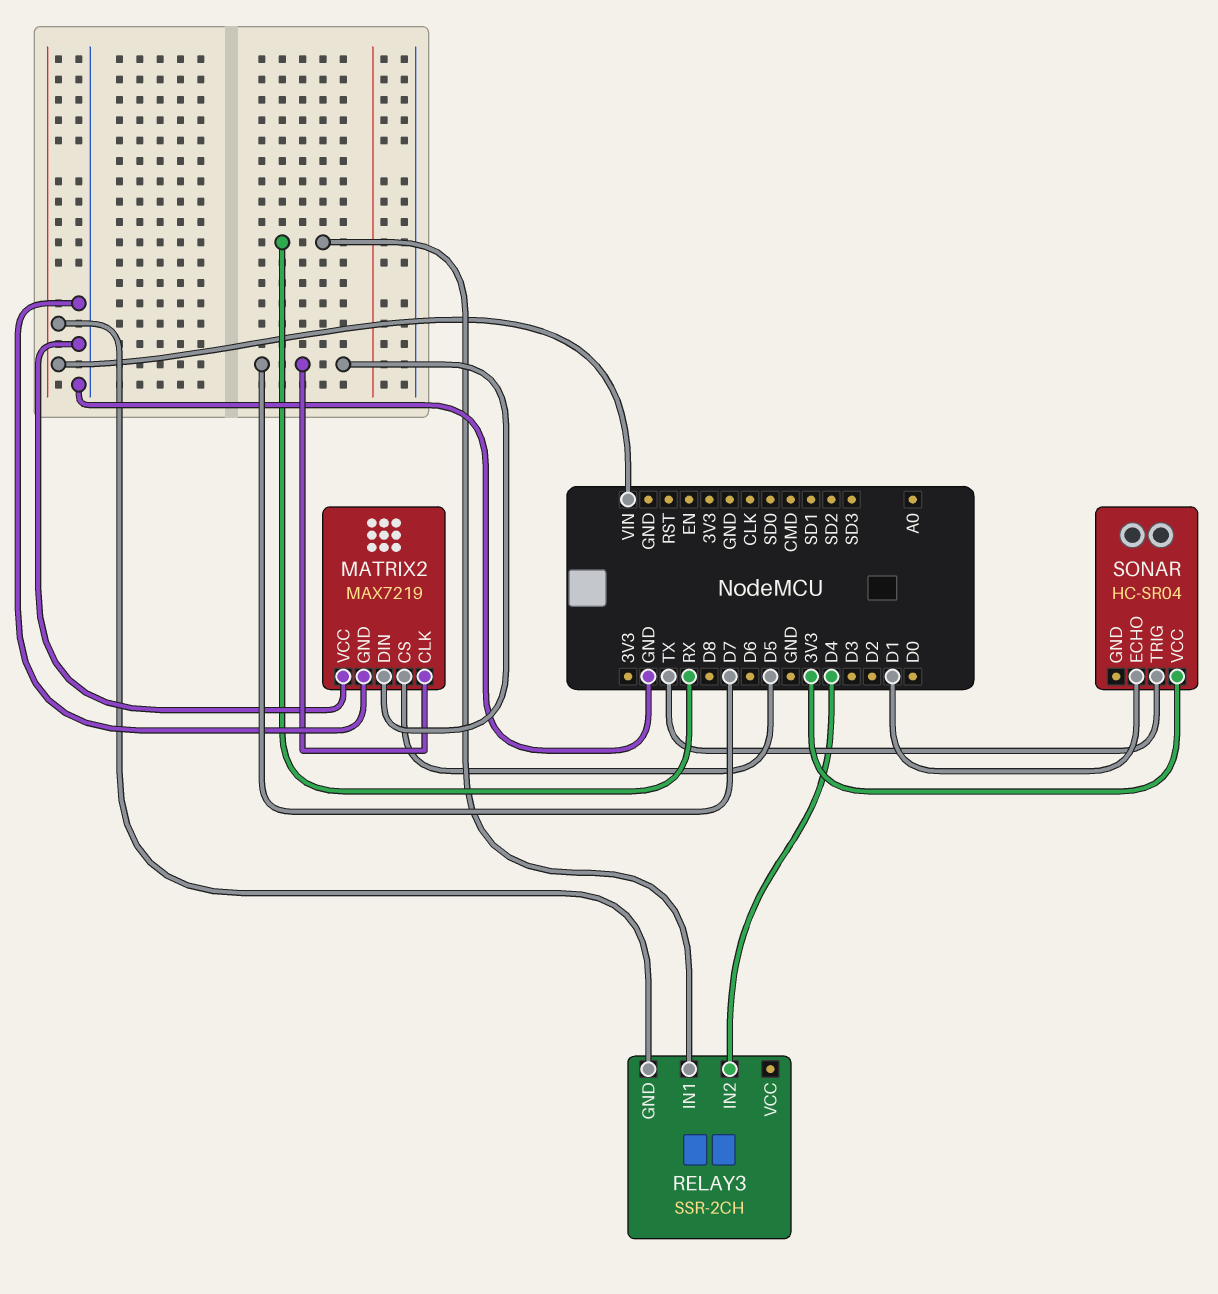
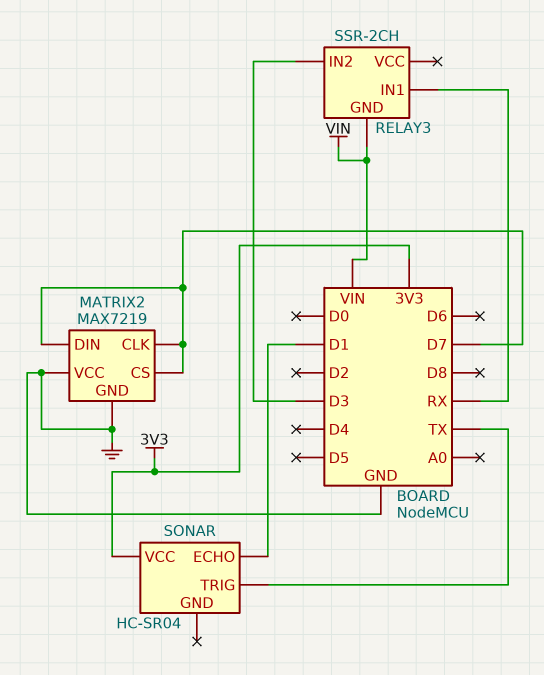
MATRIX2 pin CS: D5 -> D7
RELAY3 pin IN2: D4 -> D3

